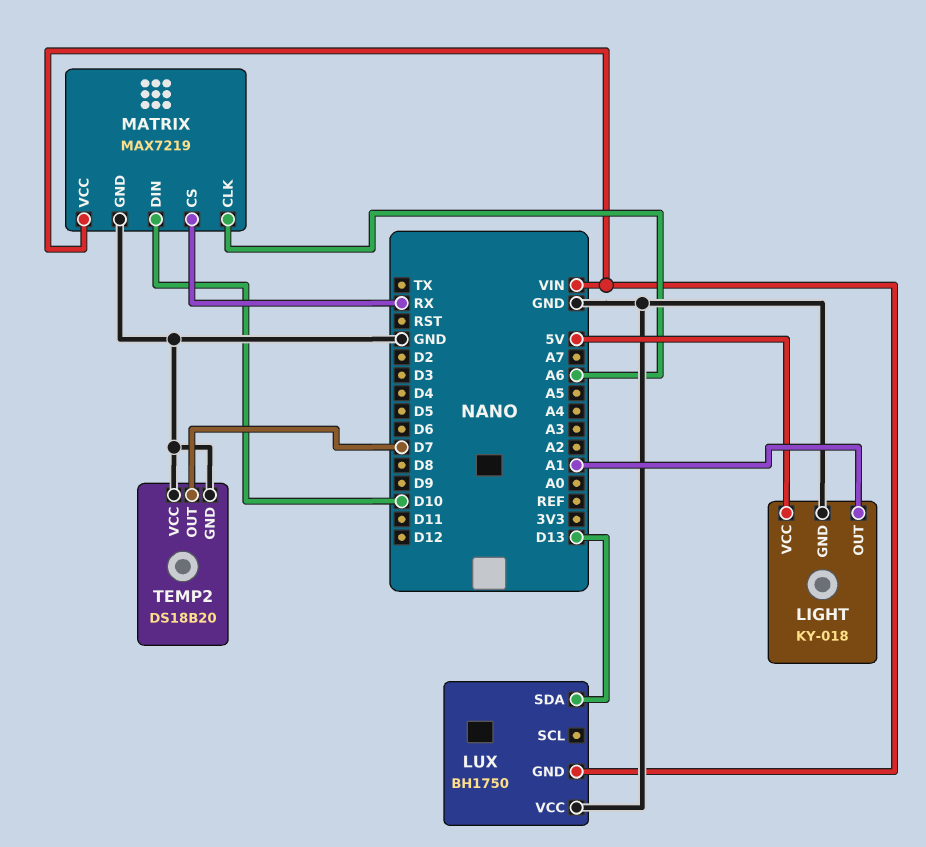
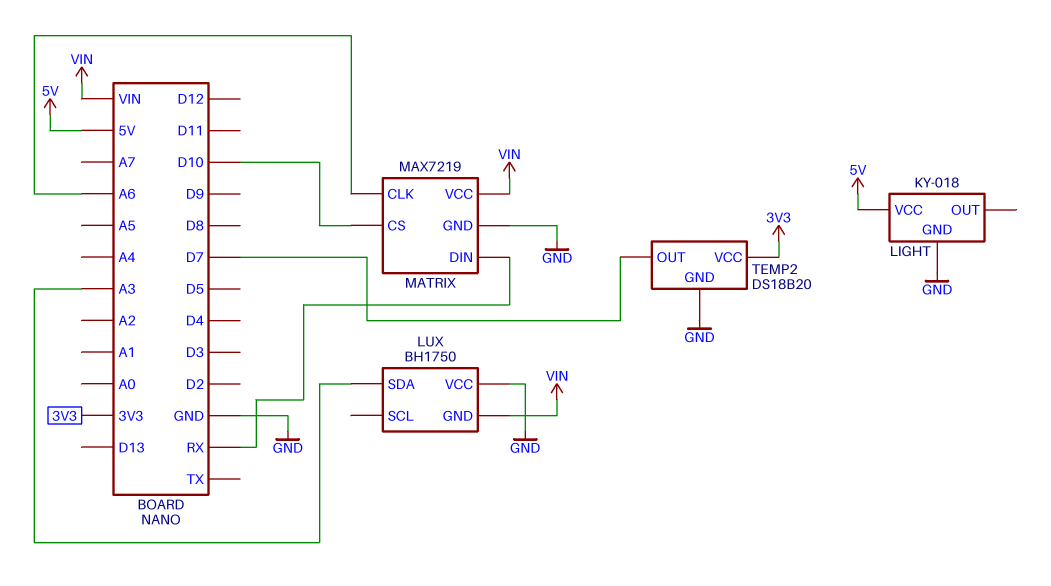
LIGHT pin OUT: A1 -> none
LUX pin SDA: D13 -> A3
MATRIX pin CS: RX -> D10
MATRIX pin DIN: D10 -> RX
TEMP2 pin VCC: GND -> 3V3

